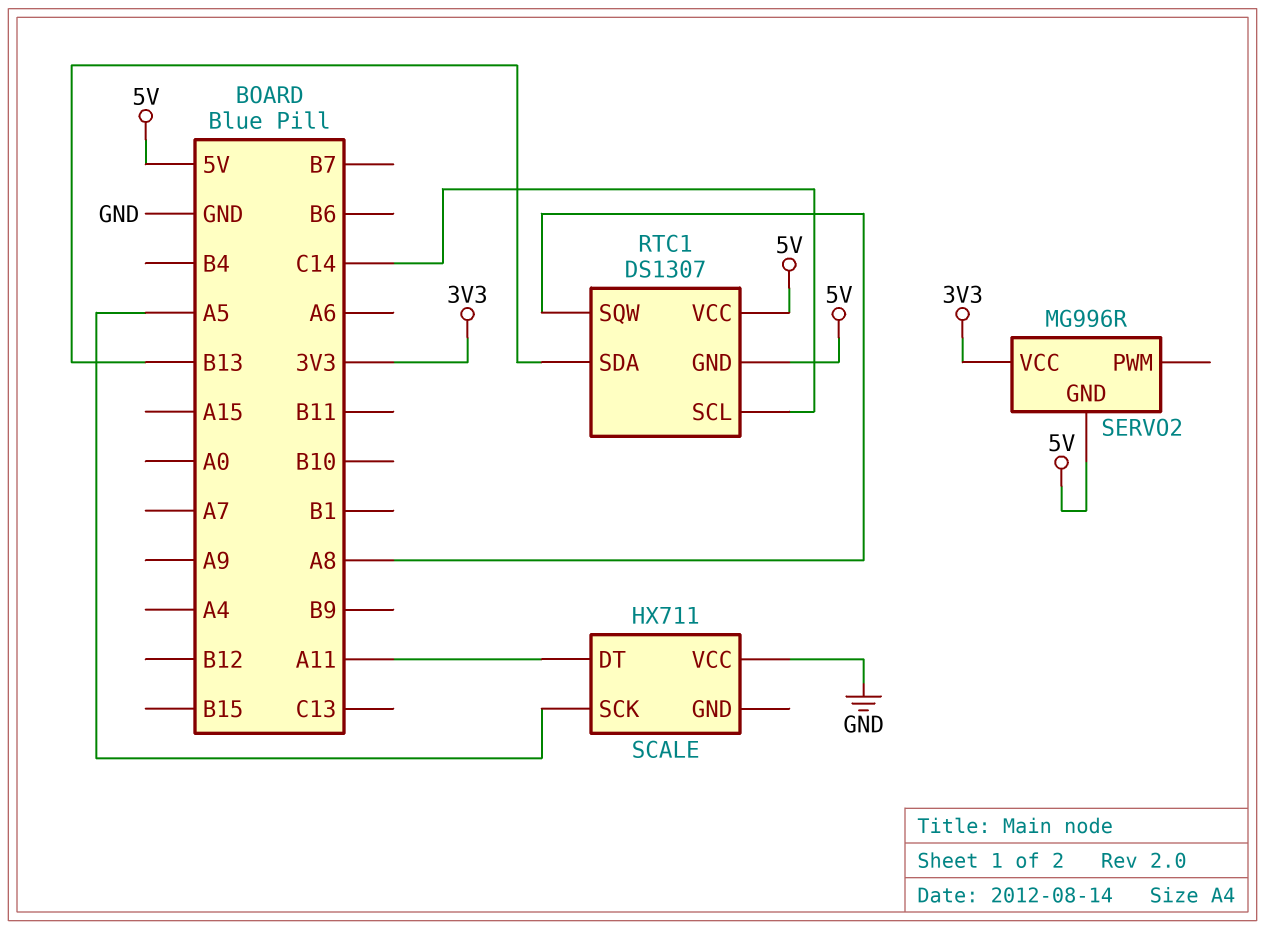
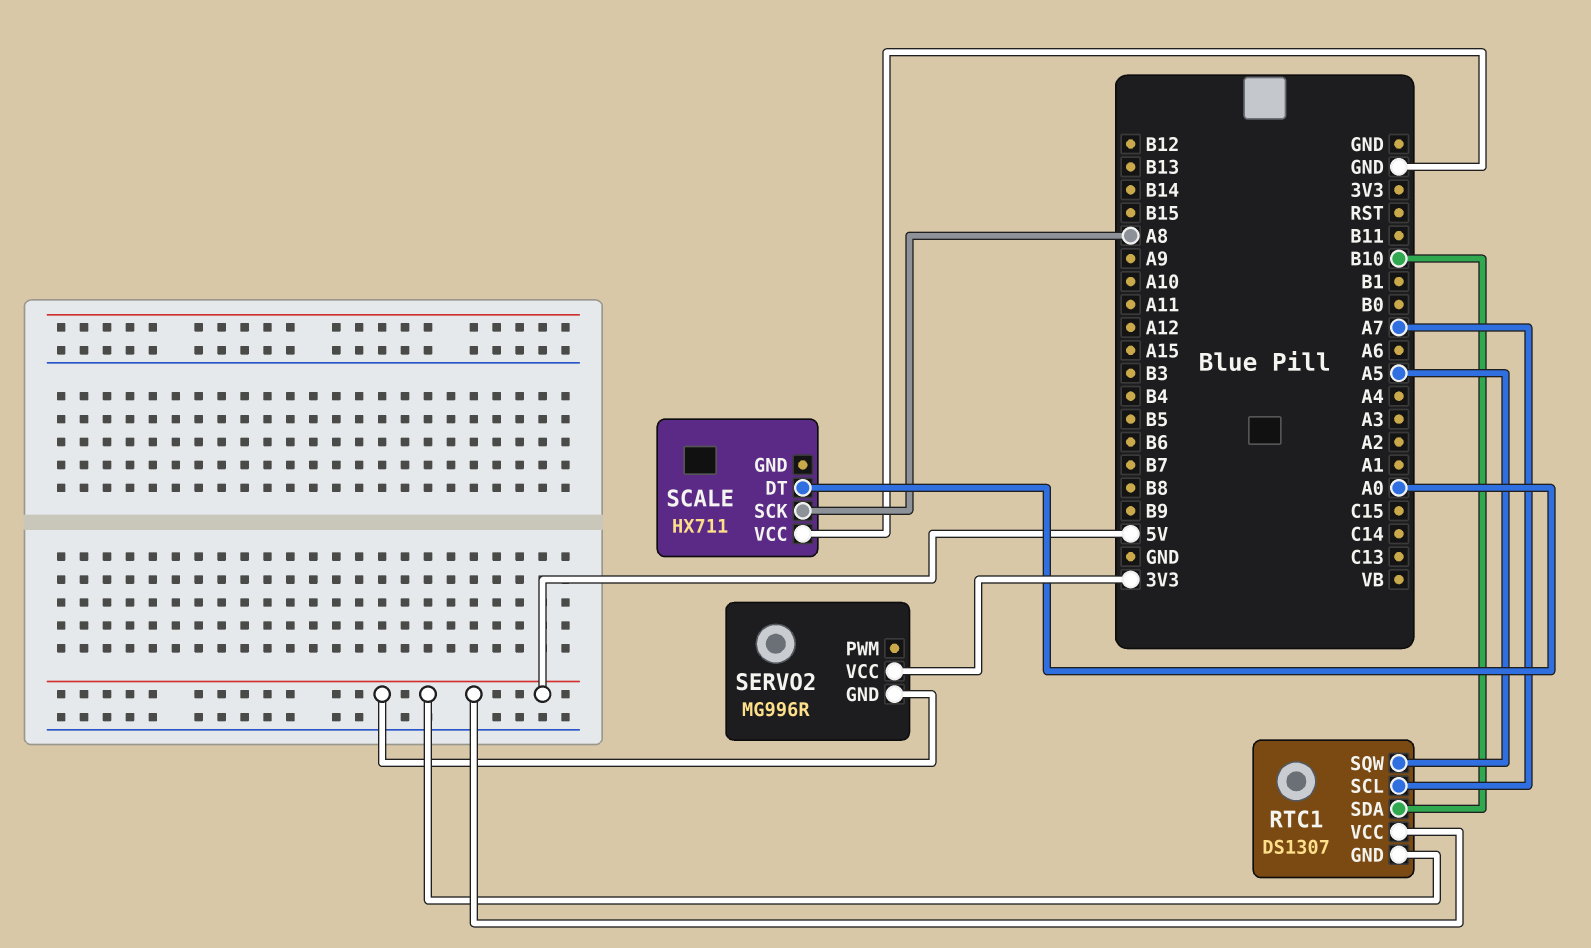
RTC1 pin SCL: C14 -> A7
RTC1 pin SDA: B13 -> B10
RTC1 pin SQW: A8 -> A5
SCALE pin DT: A11 -> A0
SCALE pin SCK: A5 -> A8

